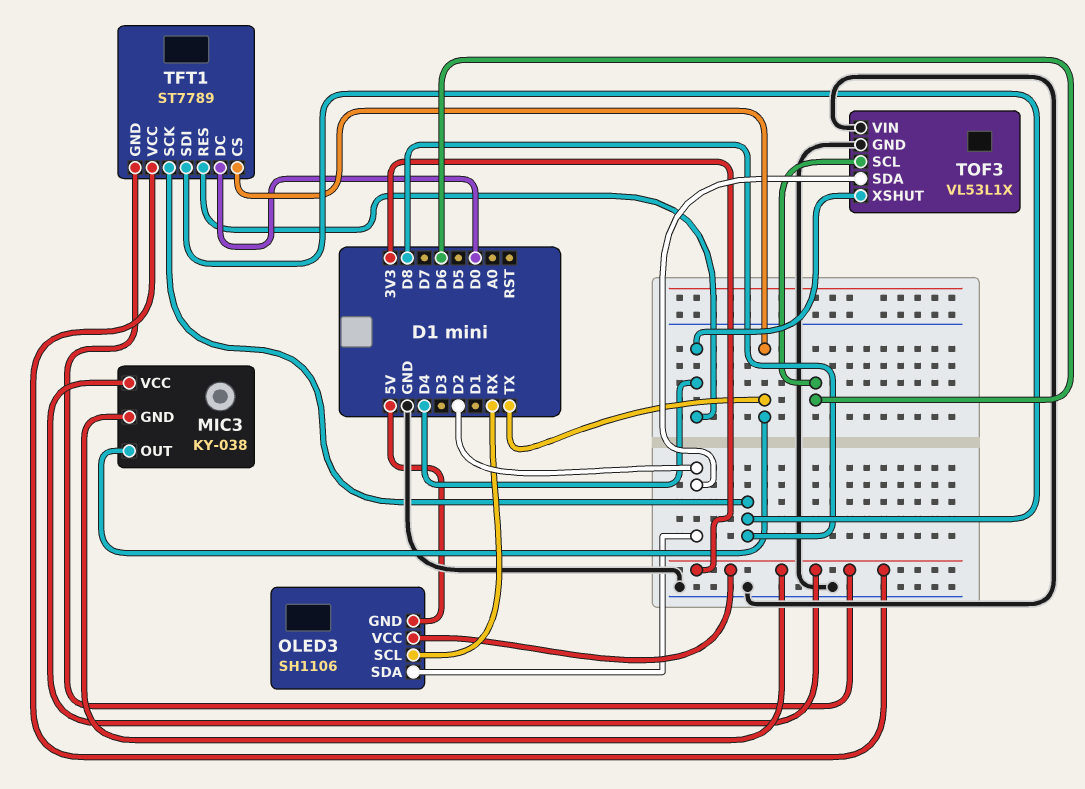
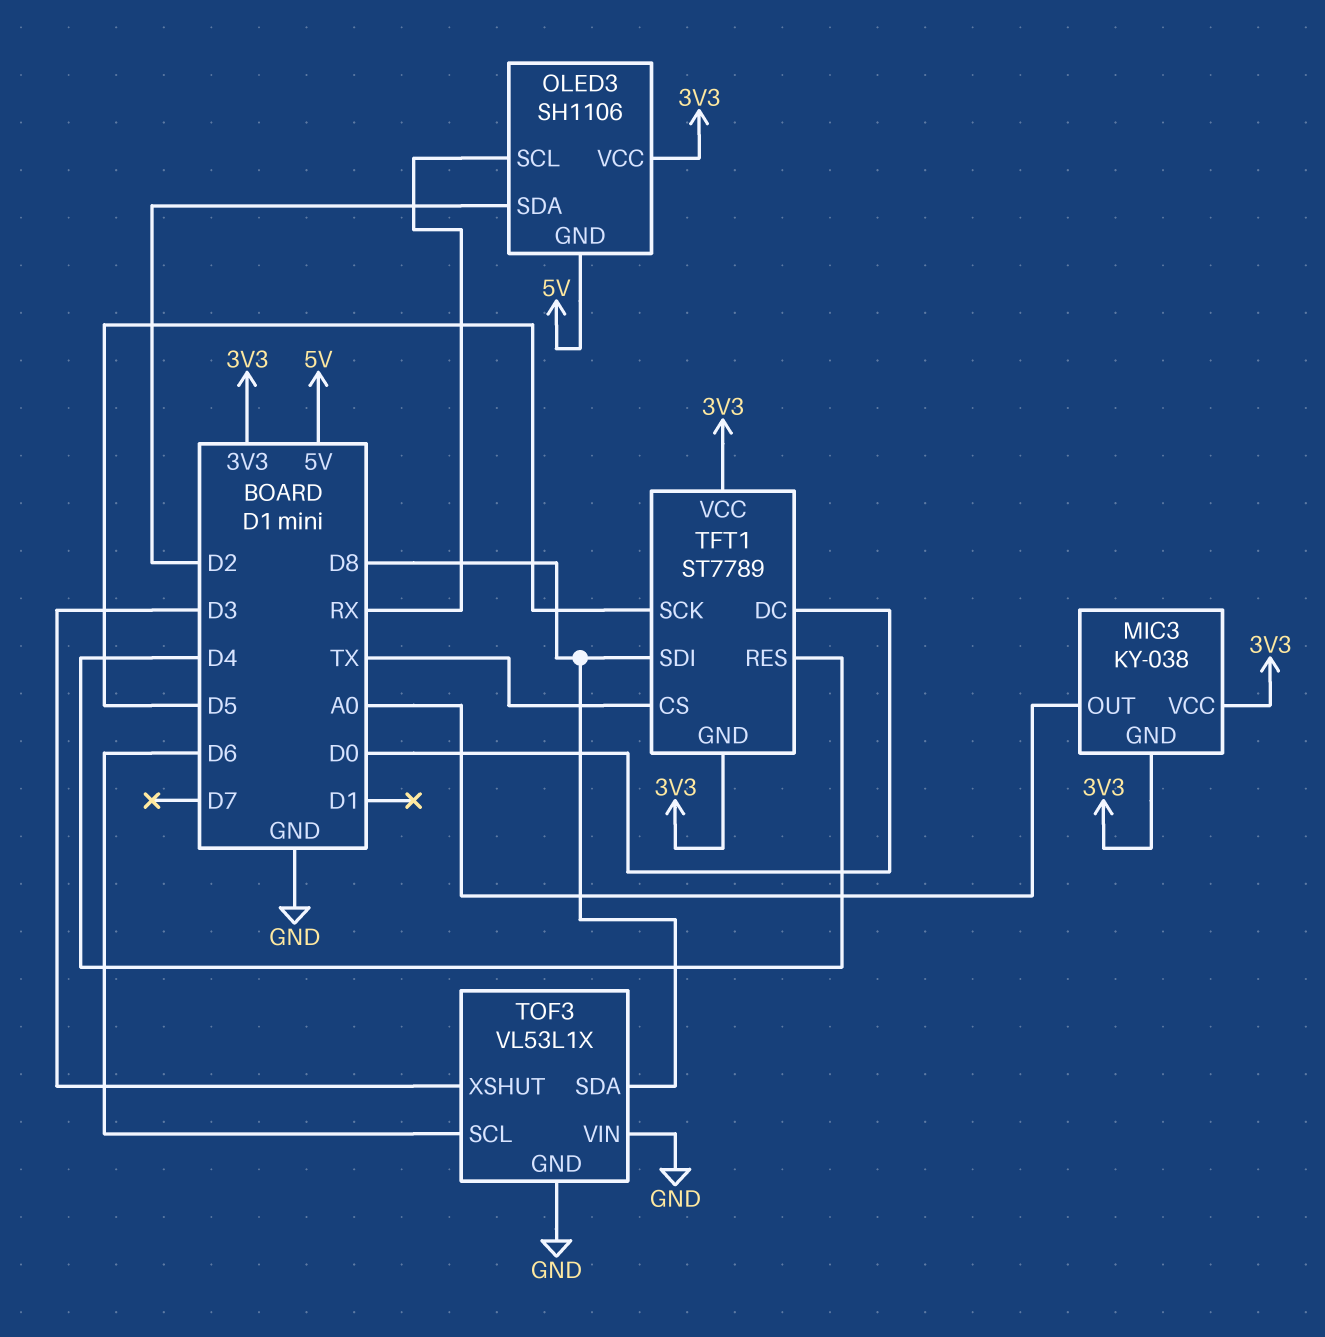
MIC3 pin OUT: TX -> A0
TFT1 pin SCK: D8 -> D5
TOF3 pin SDA: D2 -> D8
TOF3 pin XSHUT: D4 -> D3

